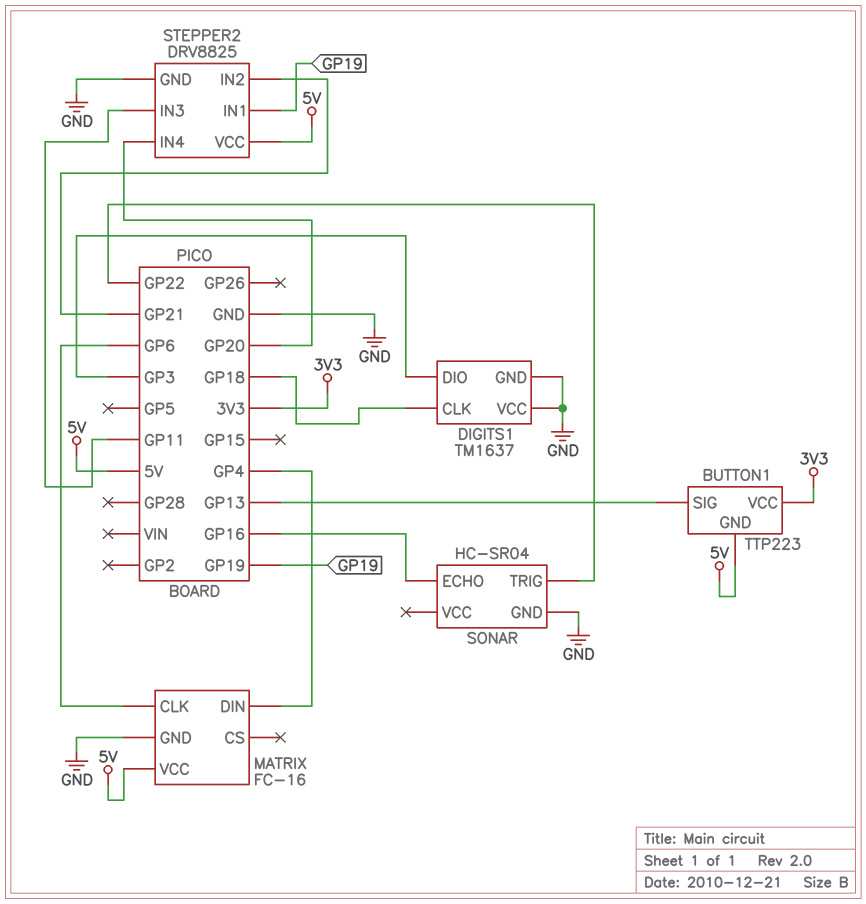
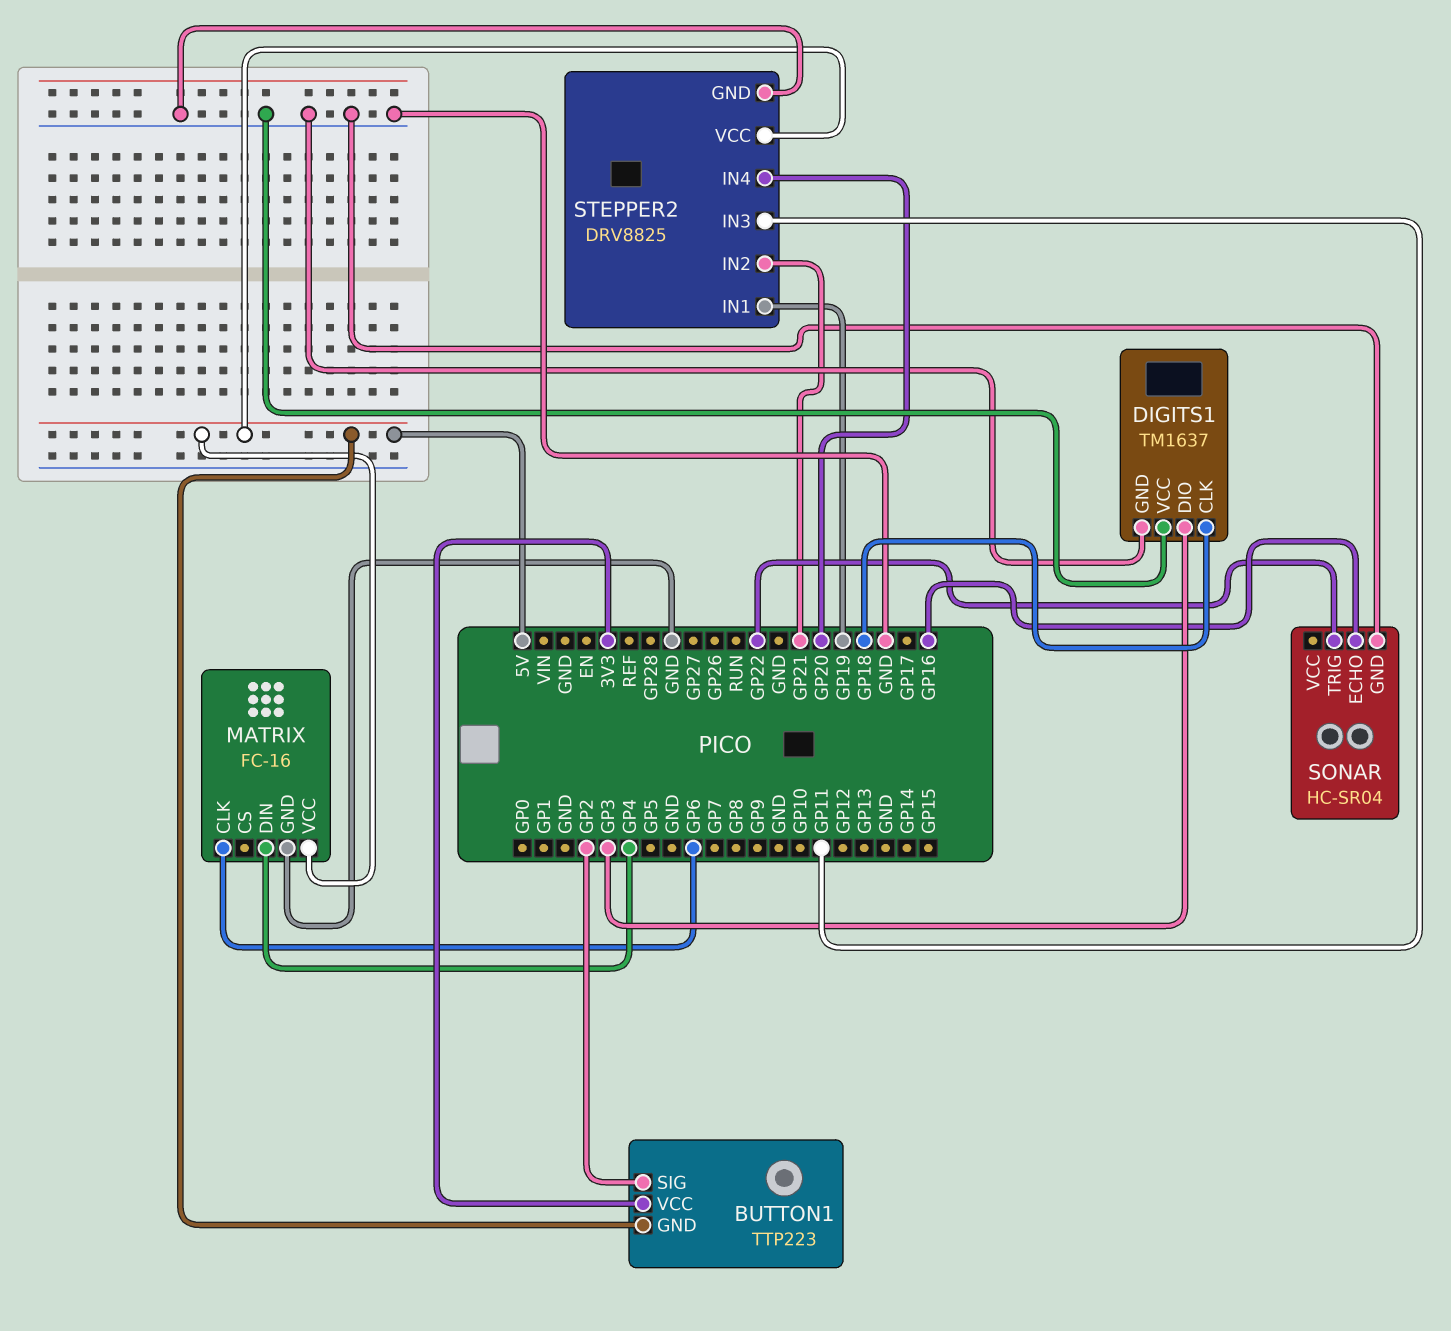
BUTTON1 pin SIG: GP13 -> GP2

